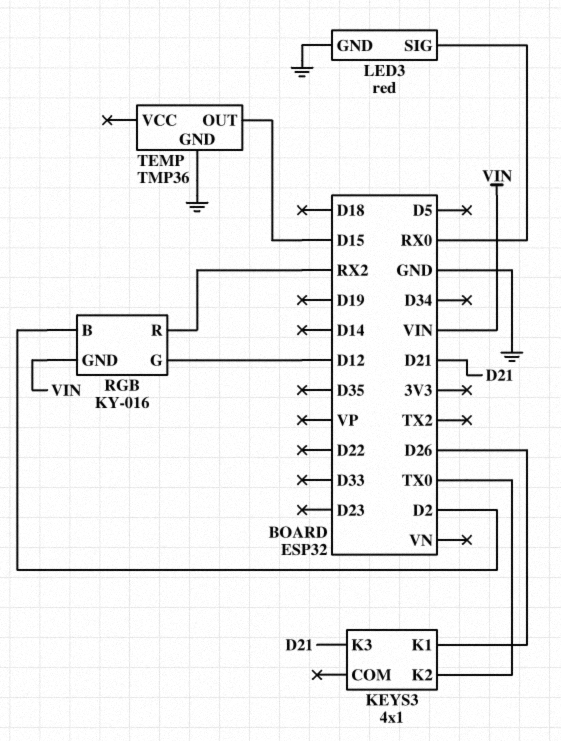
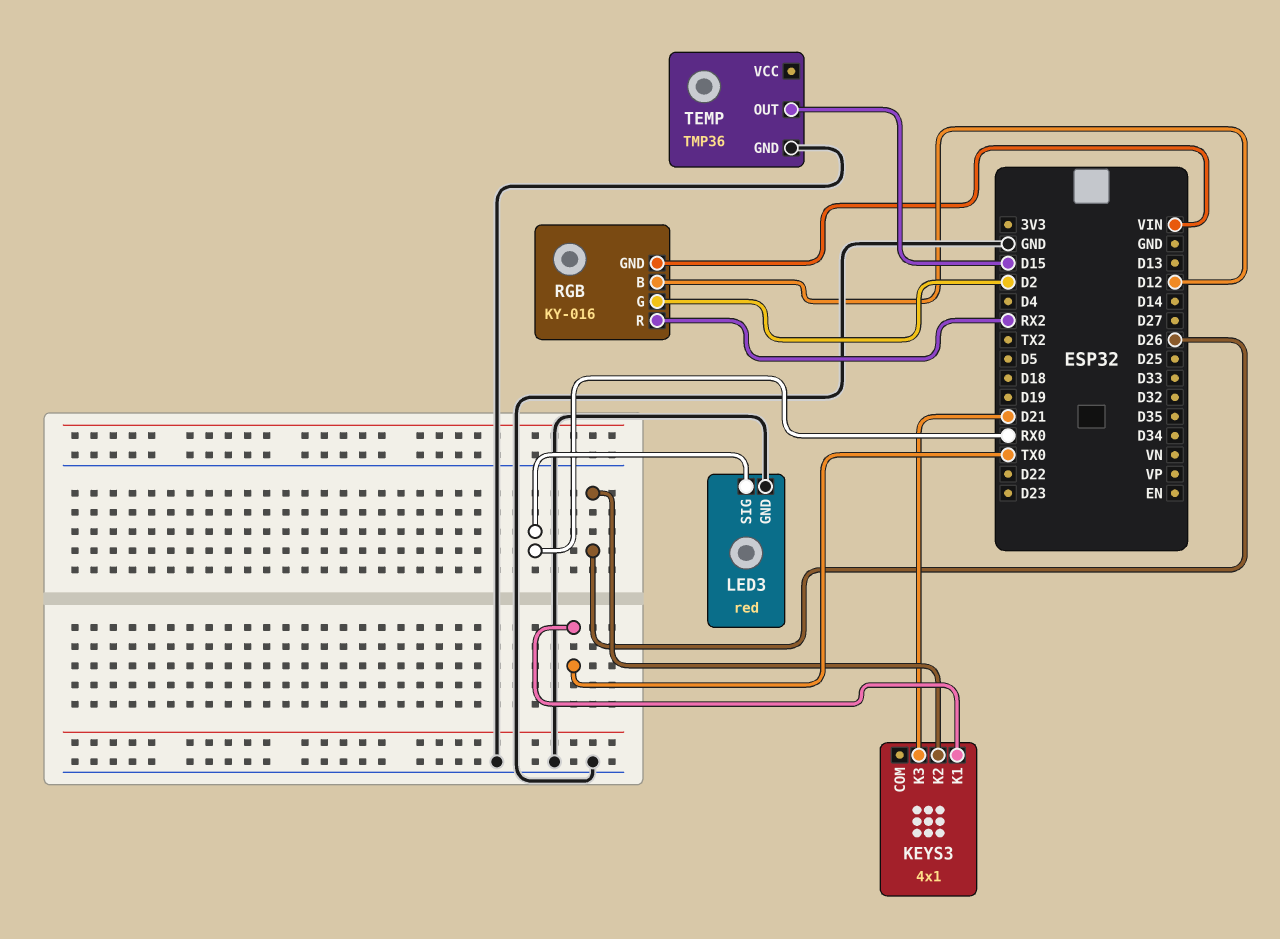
KEYS3 pin K1: D26 -> TX0
KEYS3 pin K2: TX0 -> D26
RGB pin B: D2 -> D12
RGB pin G: D12 -> D2

